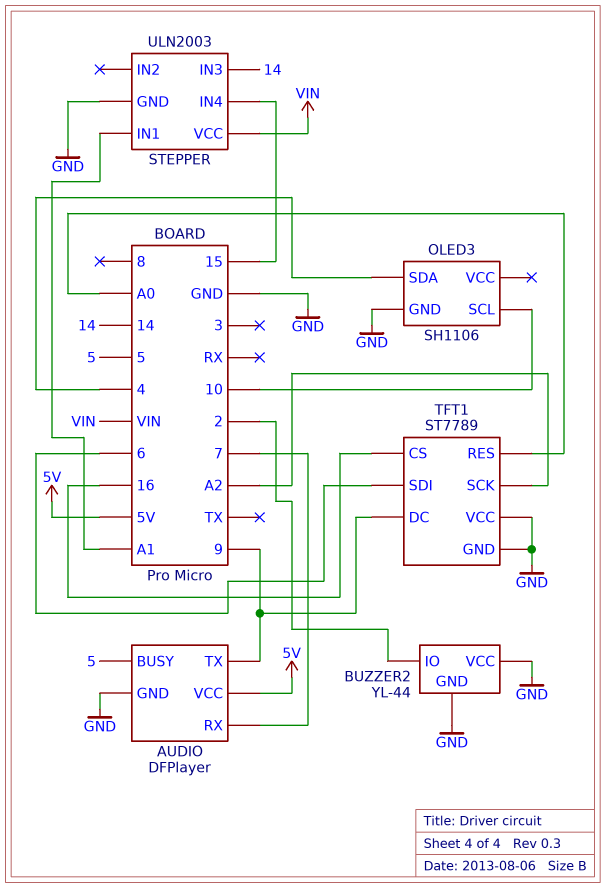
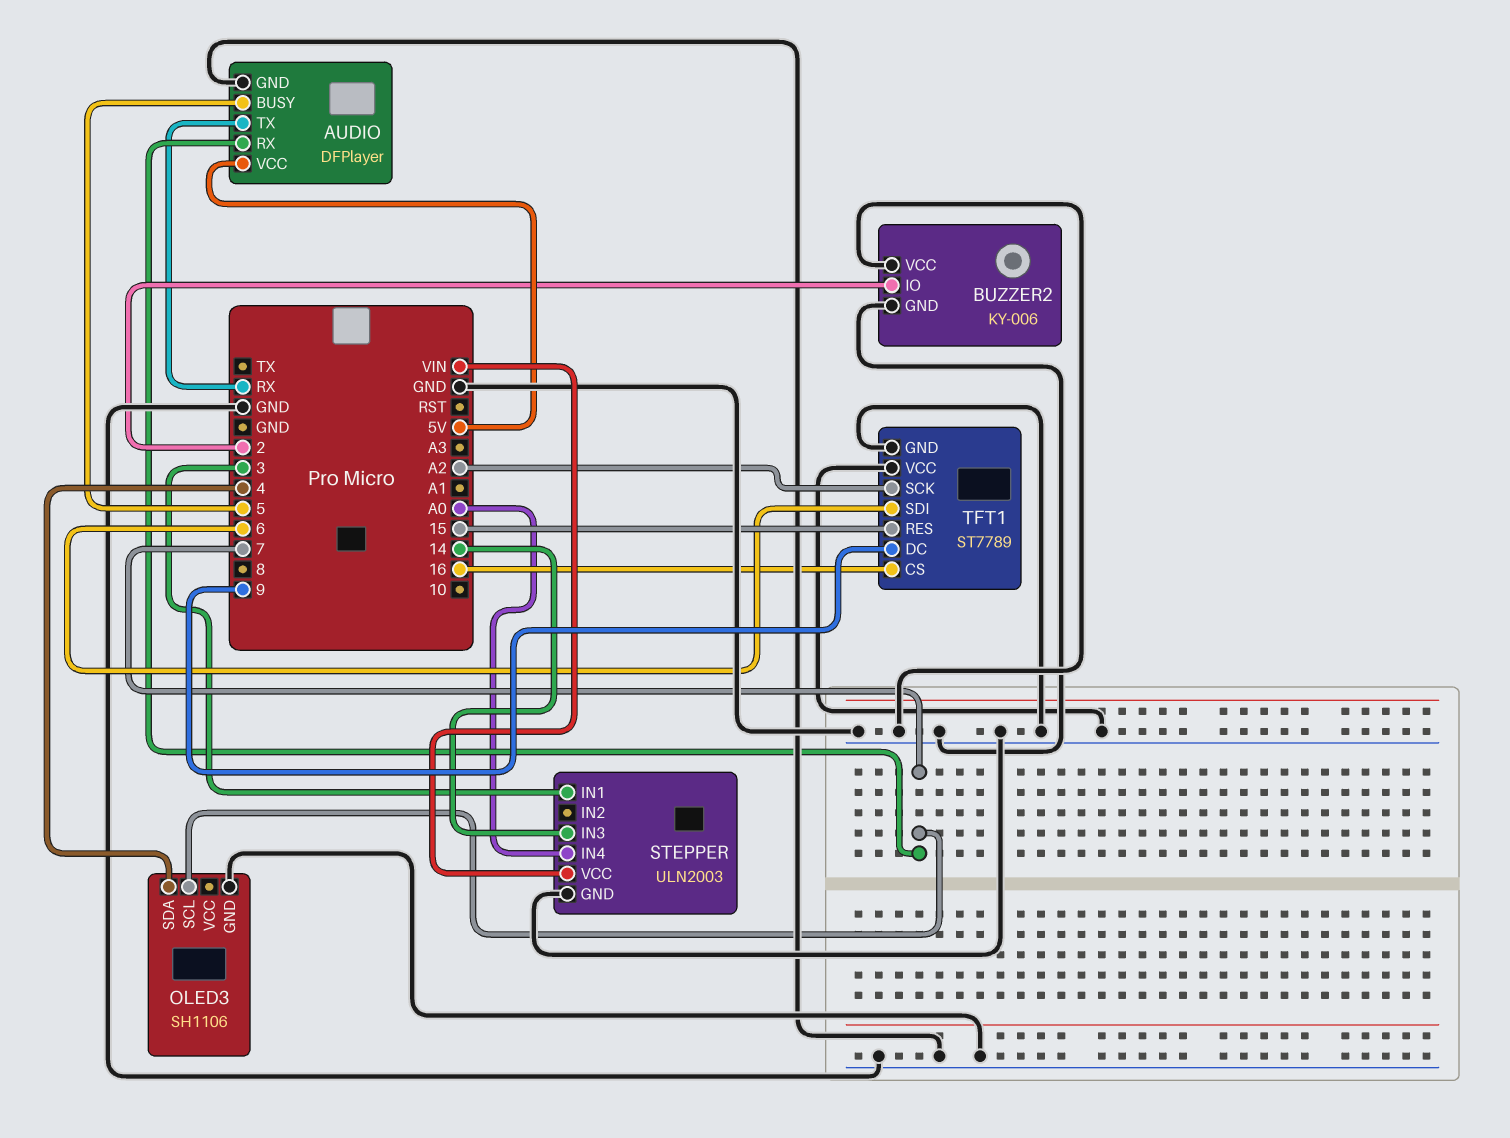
AUDIO pin TX: 9 -> RX
BUZZER2: YL-44 -> KY-006
OLED3 pin SCL: 10 -> 7
STEPPER pin IN1: A1 -> 3
STEPPER pin IN4: 15 -> A0
TFT1 pin RES: A0 -> 15

